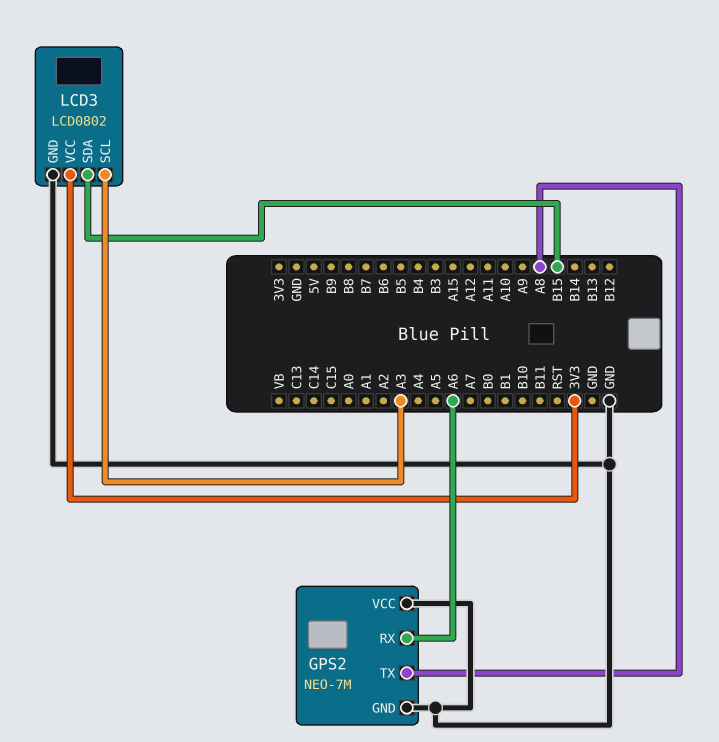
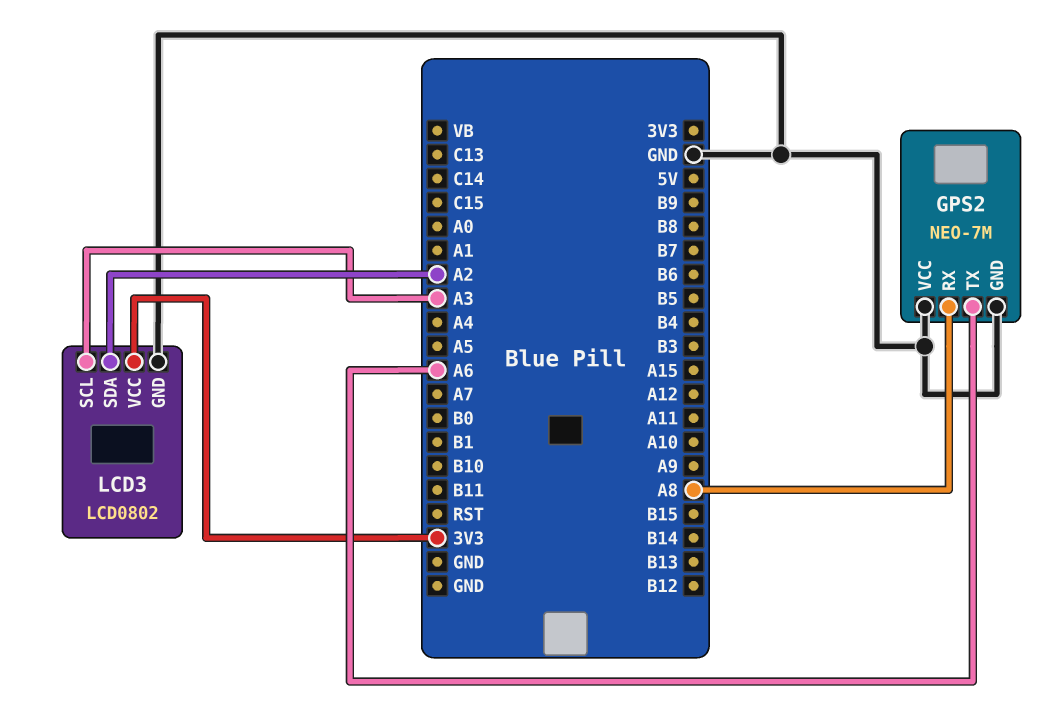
GPS2 pin RX: A6 -> A8
GPS2 pin TX: A8 -> A6
LCD3 pin SDA: B15 -> A2

